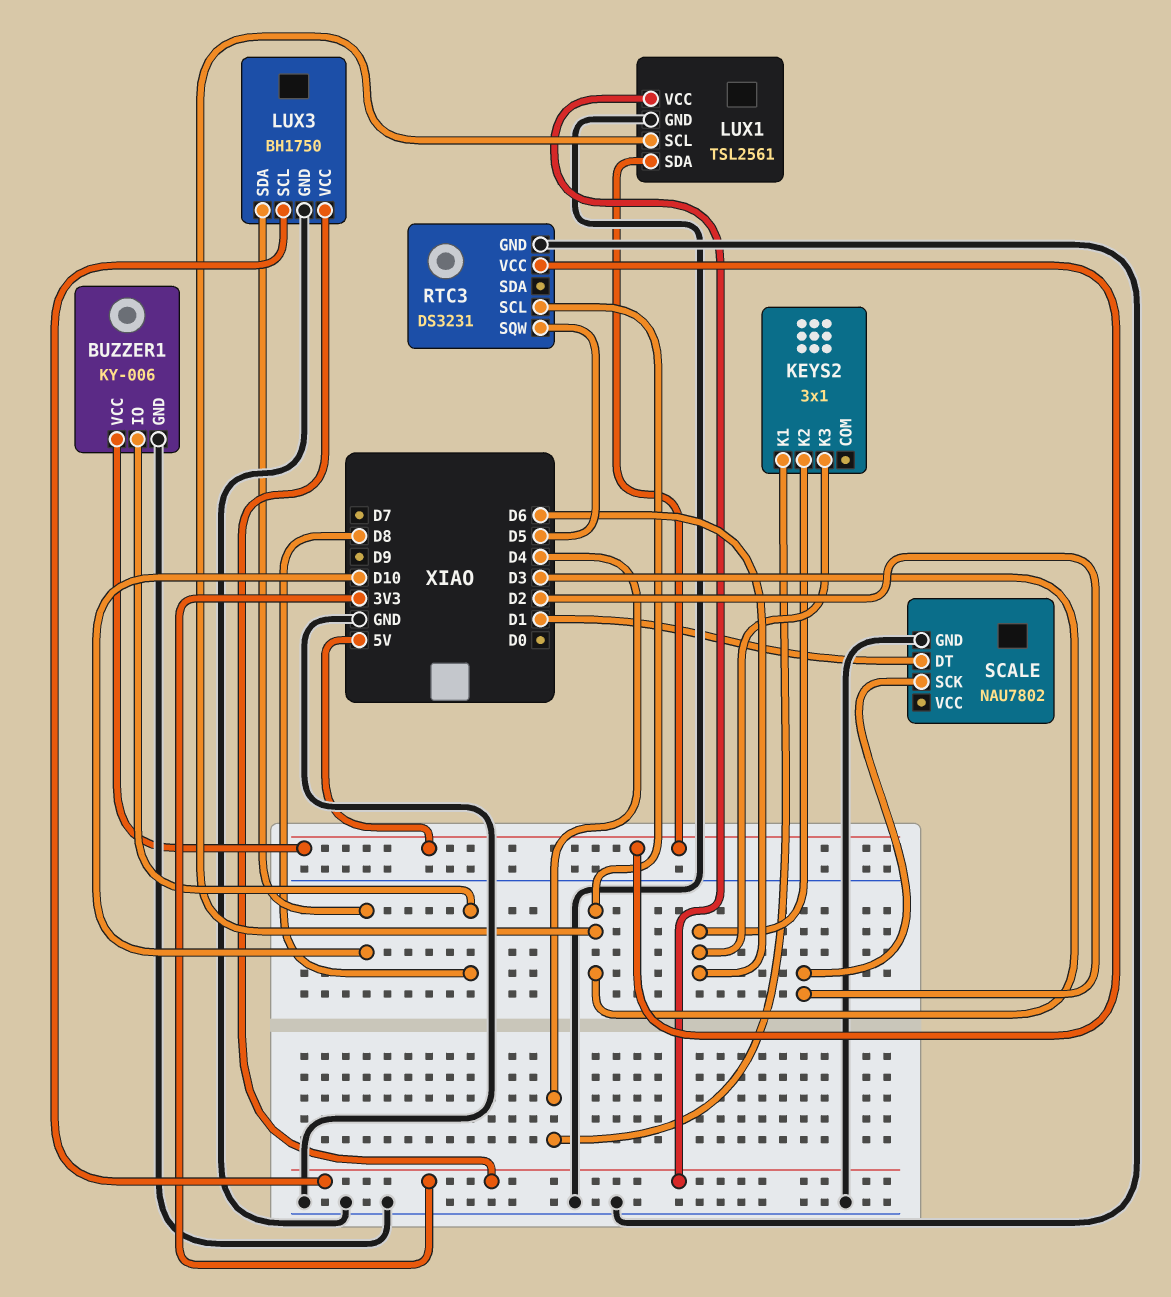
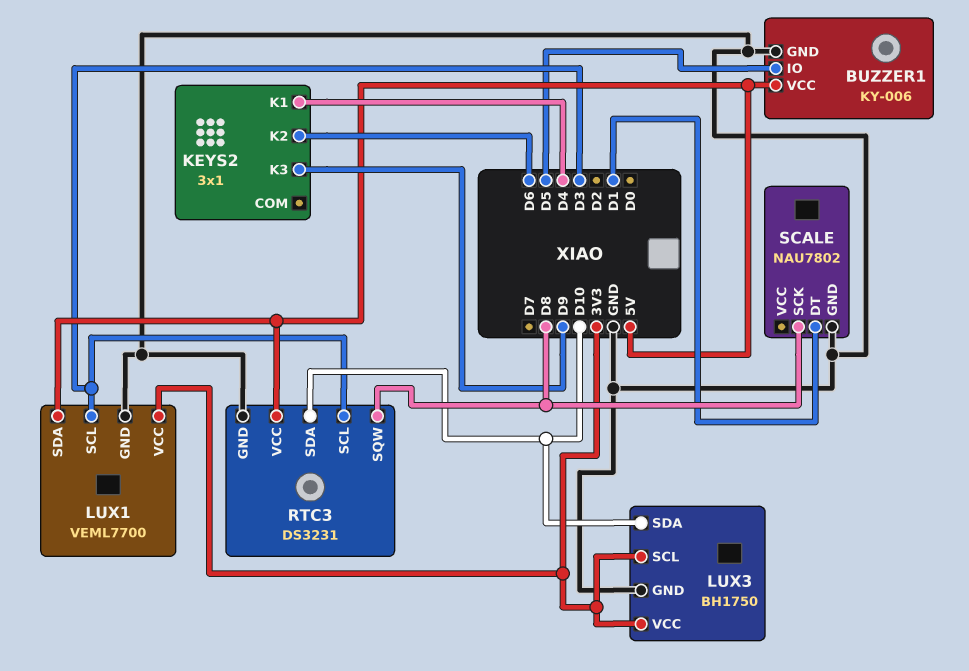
BUZZER1 pin IO: D8 -> D5
KEYS2 pin K3: D6 -> D9
LUX1: TSL2561 -> VEML7700
RTC3 pin SDA: none -> D10
RTC3 pin SQW: D5 -> D8
SCALE pin SCK: D2 -> D8

